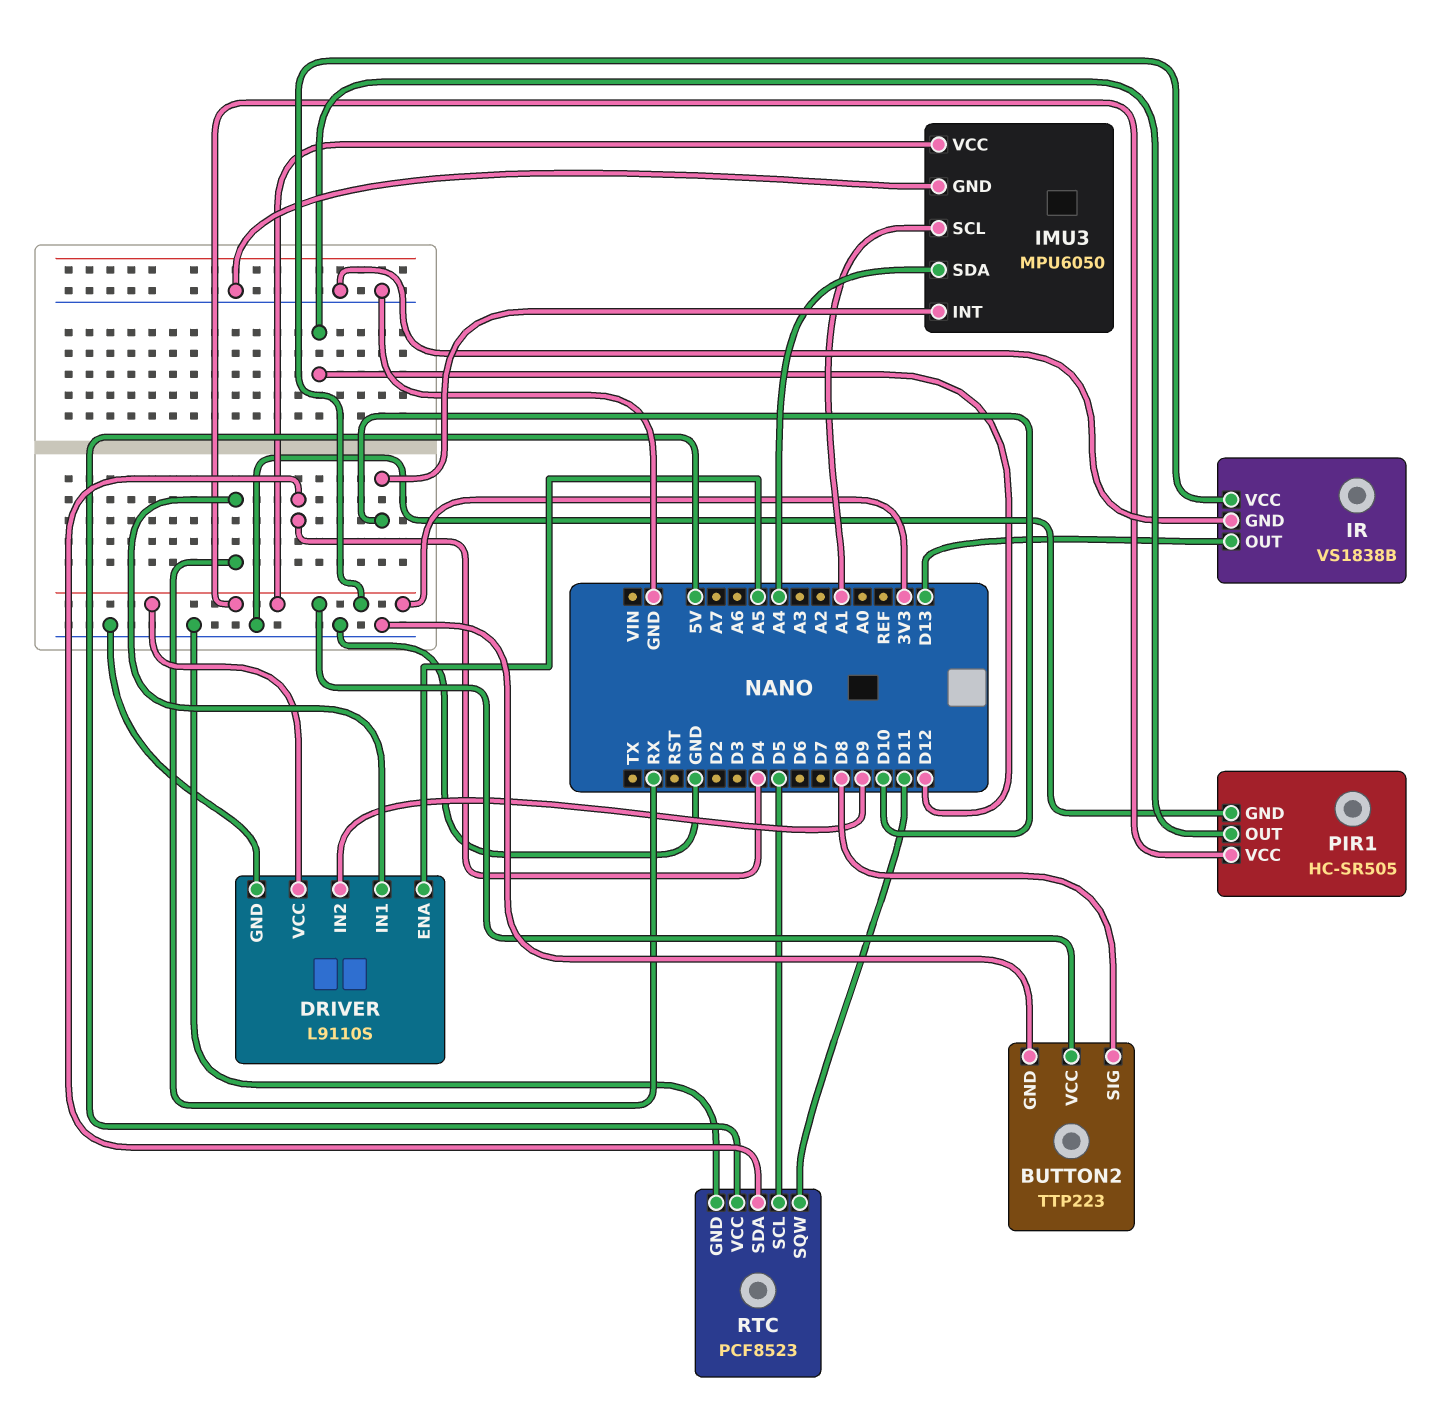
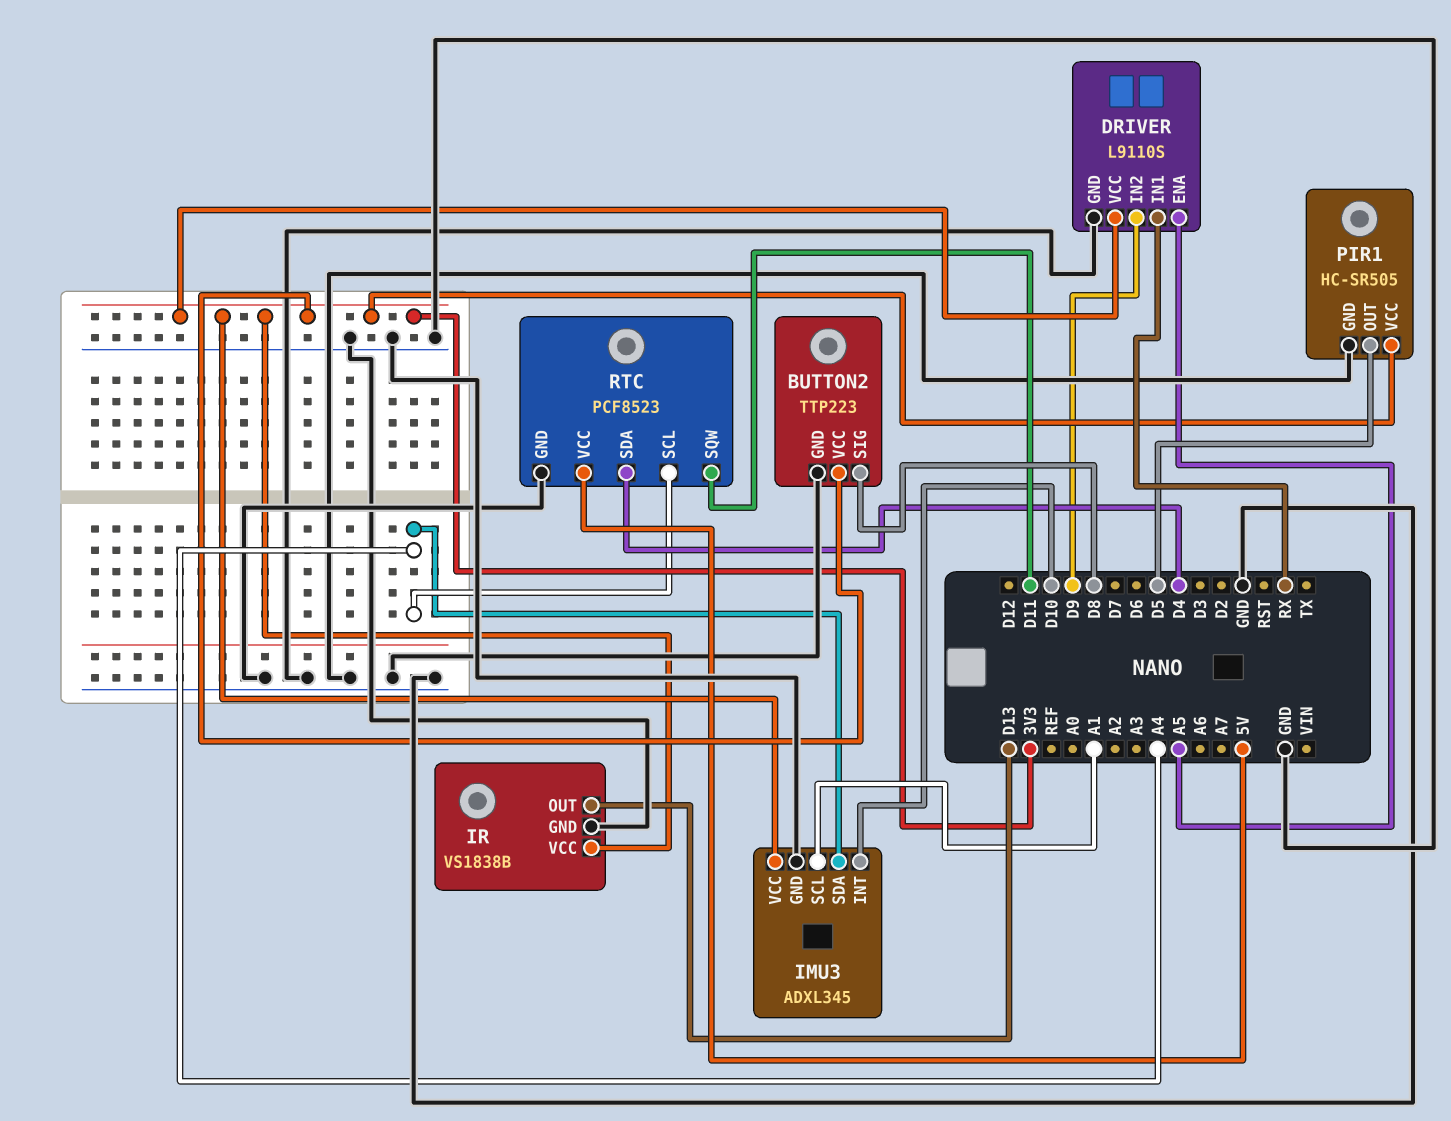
IMU3: MPU6050 -> ADXL345
PIR1 pin OUT: D12 -> D5
RTC pin SCL: D5 -> A4

